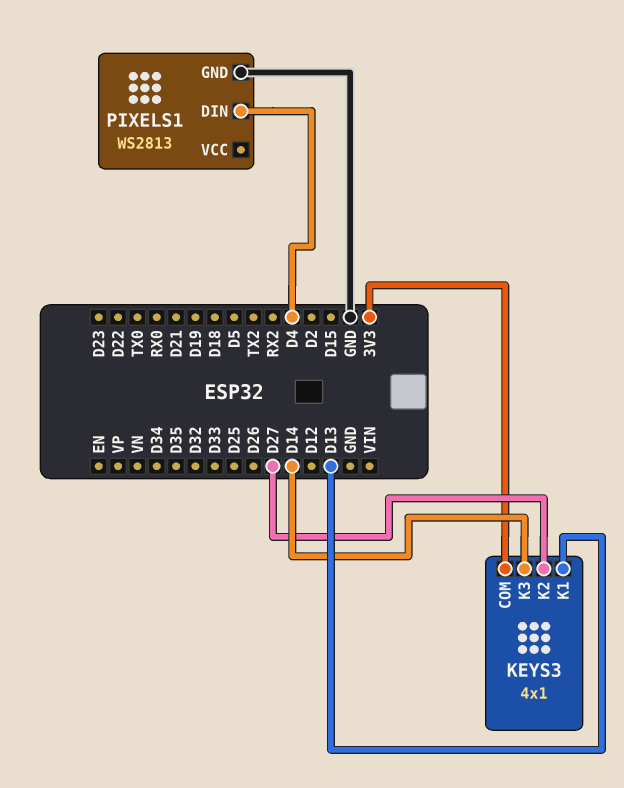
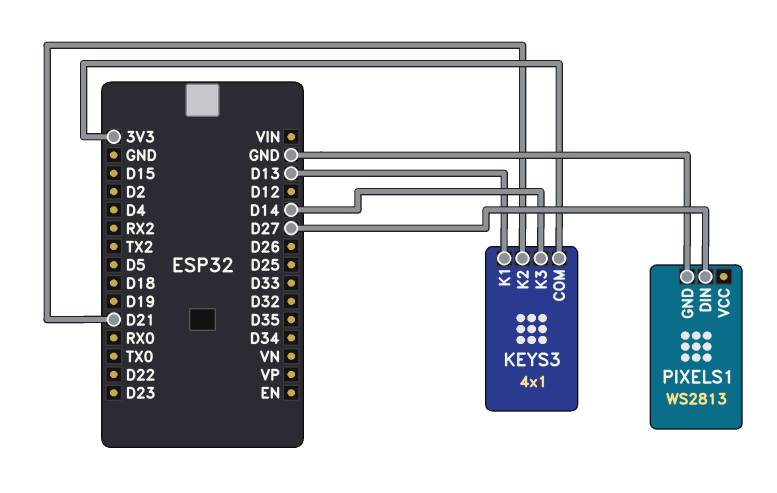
KEYS3 pin K2: D27 -> D21
PIXELS1 pin DIN: D4 -> D27

